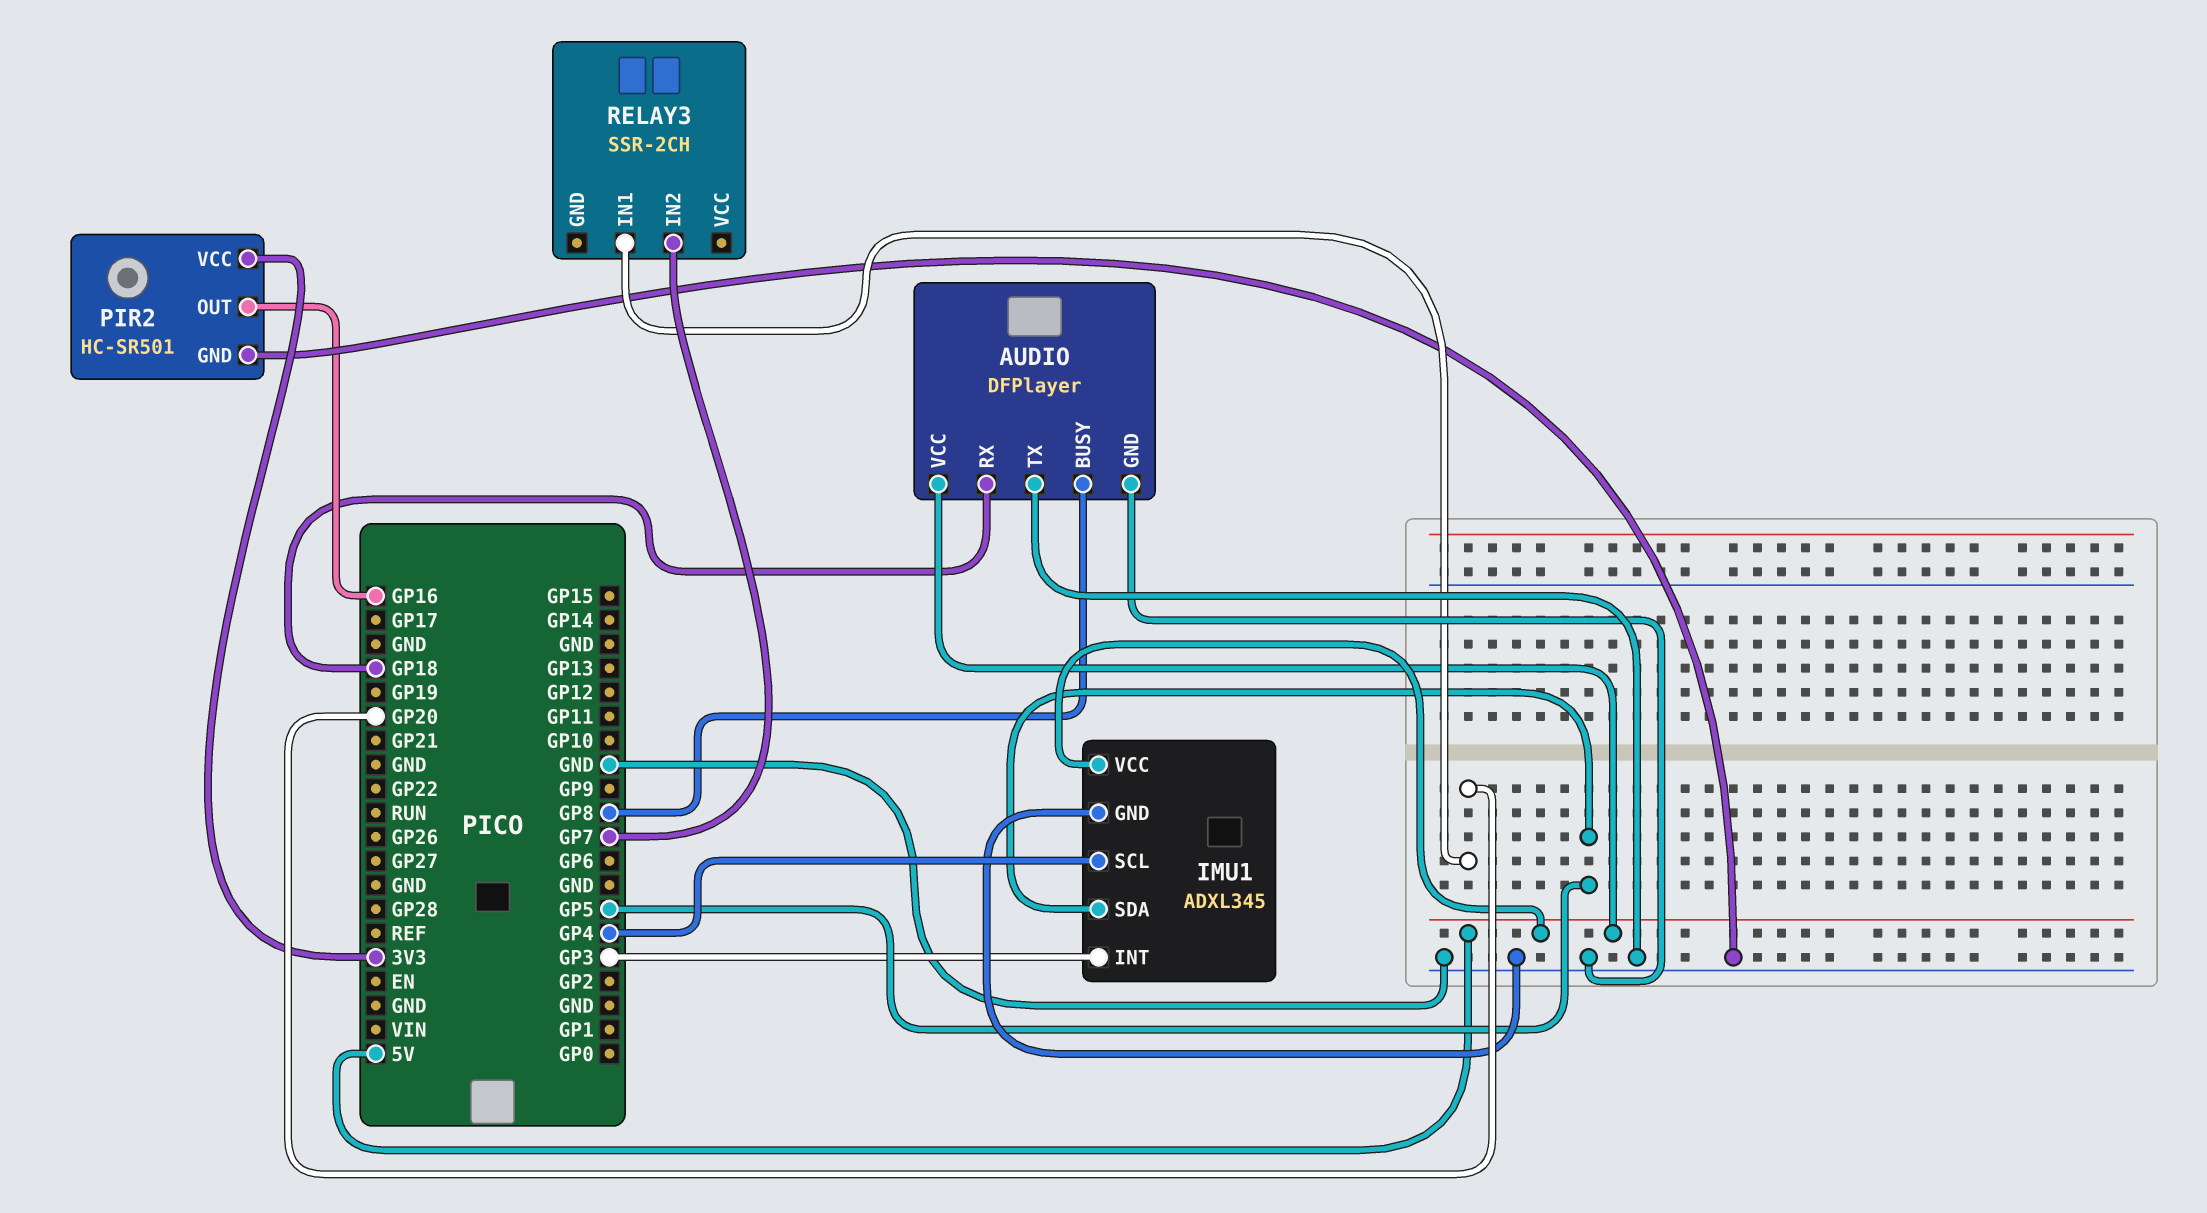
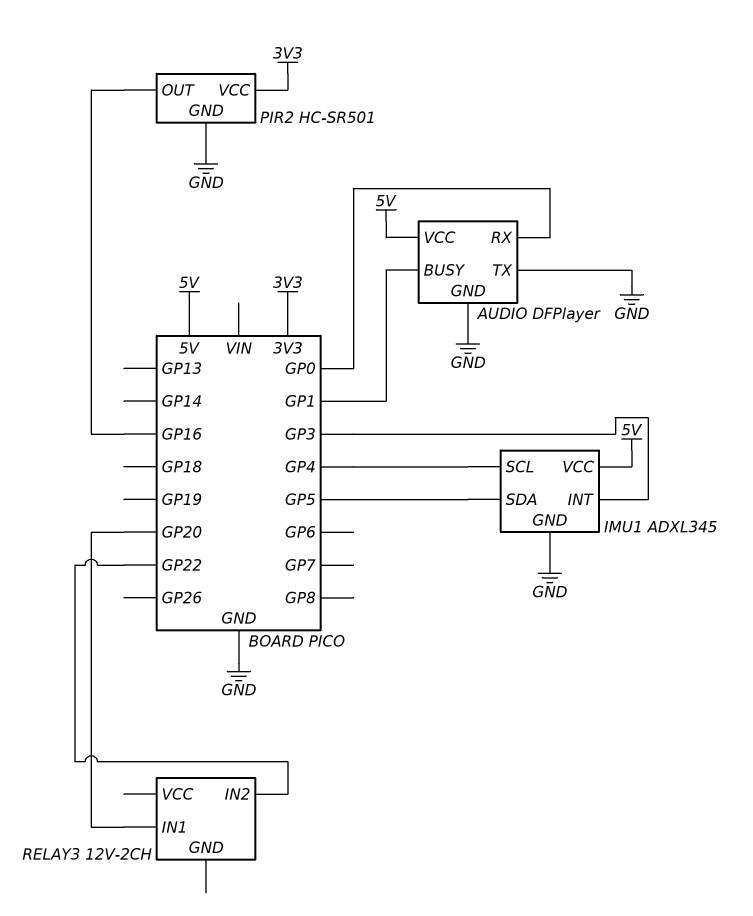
AUDIO pin BUSY: GP8 -> GP1
AUDIO pin RX: GP18 -> GP0
RELAY3: SSR-2CH -> 12V-2CH
RELAY3 pin IN2: GP7 -> GP22

